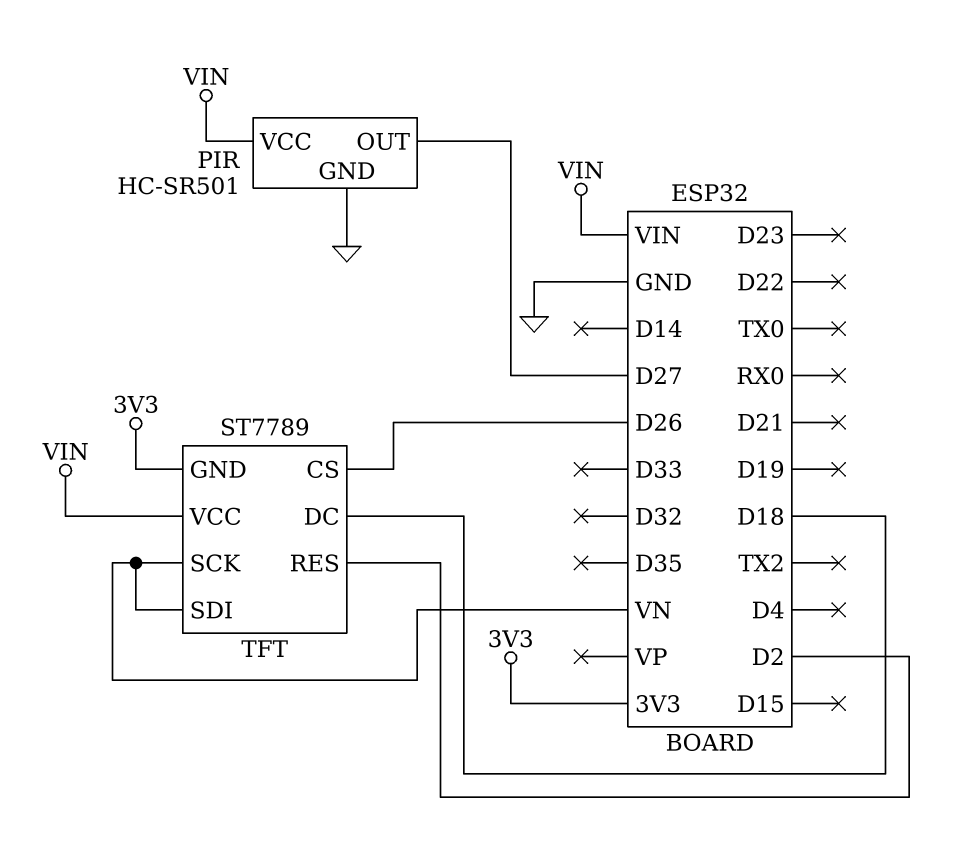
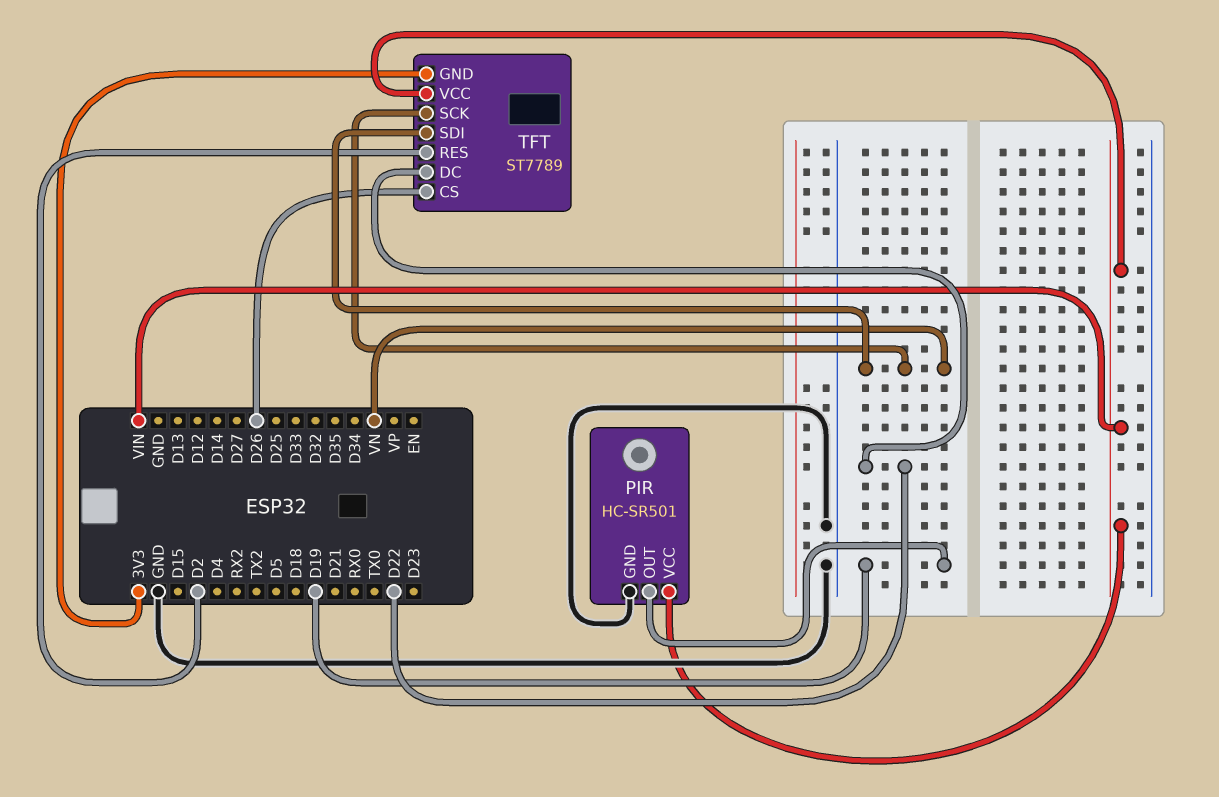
PIR pin OUT: D27 -> D19
TFT pin DC: D18 -> D22

